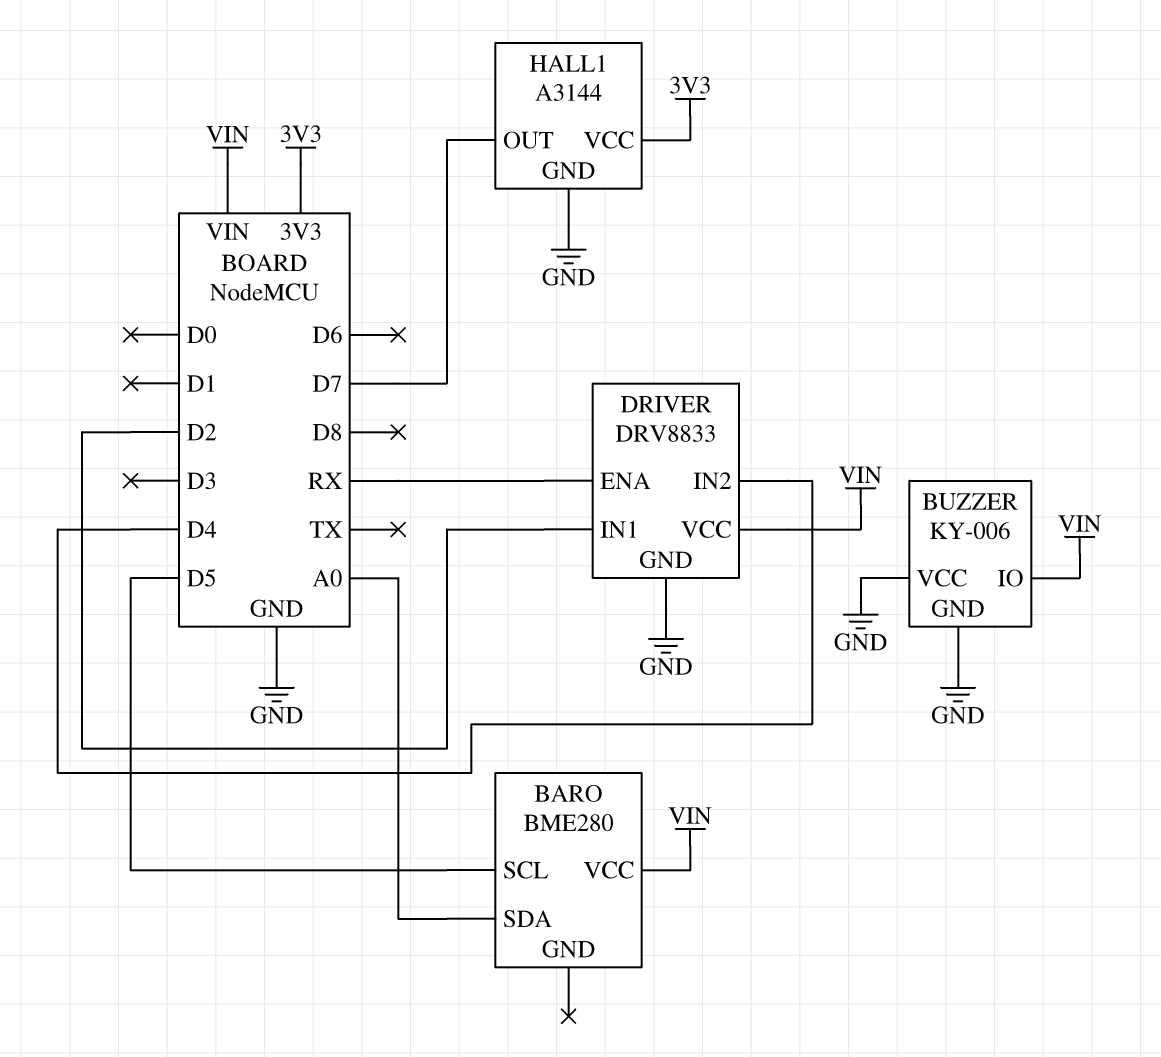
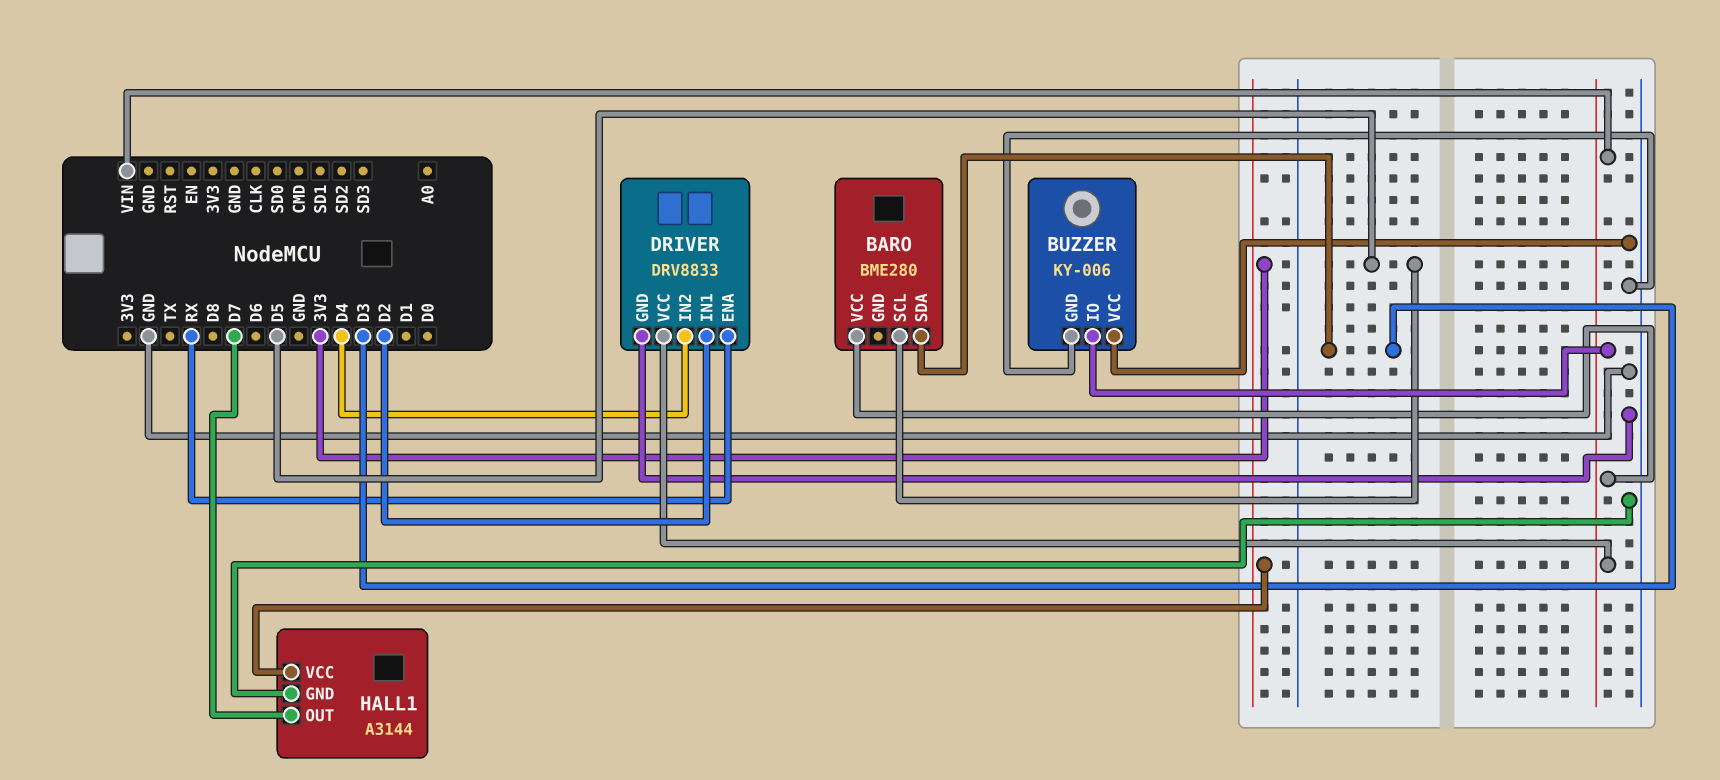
BARO pin SDA: A0 -> D3

